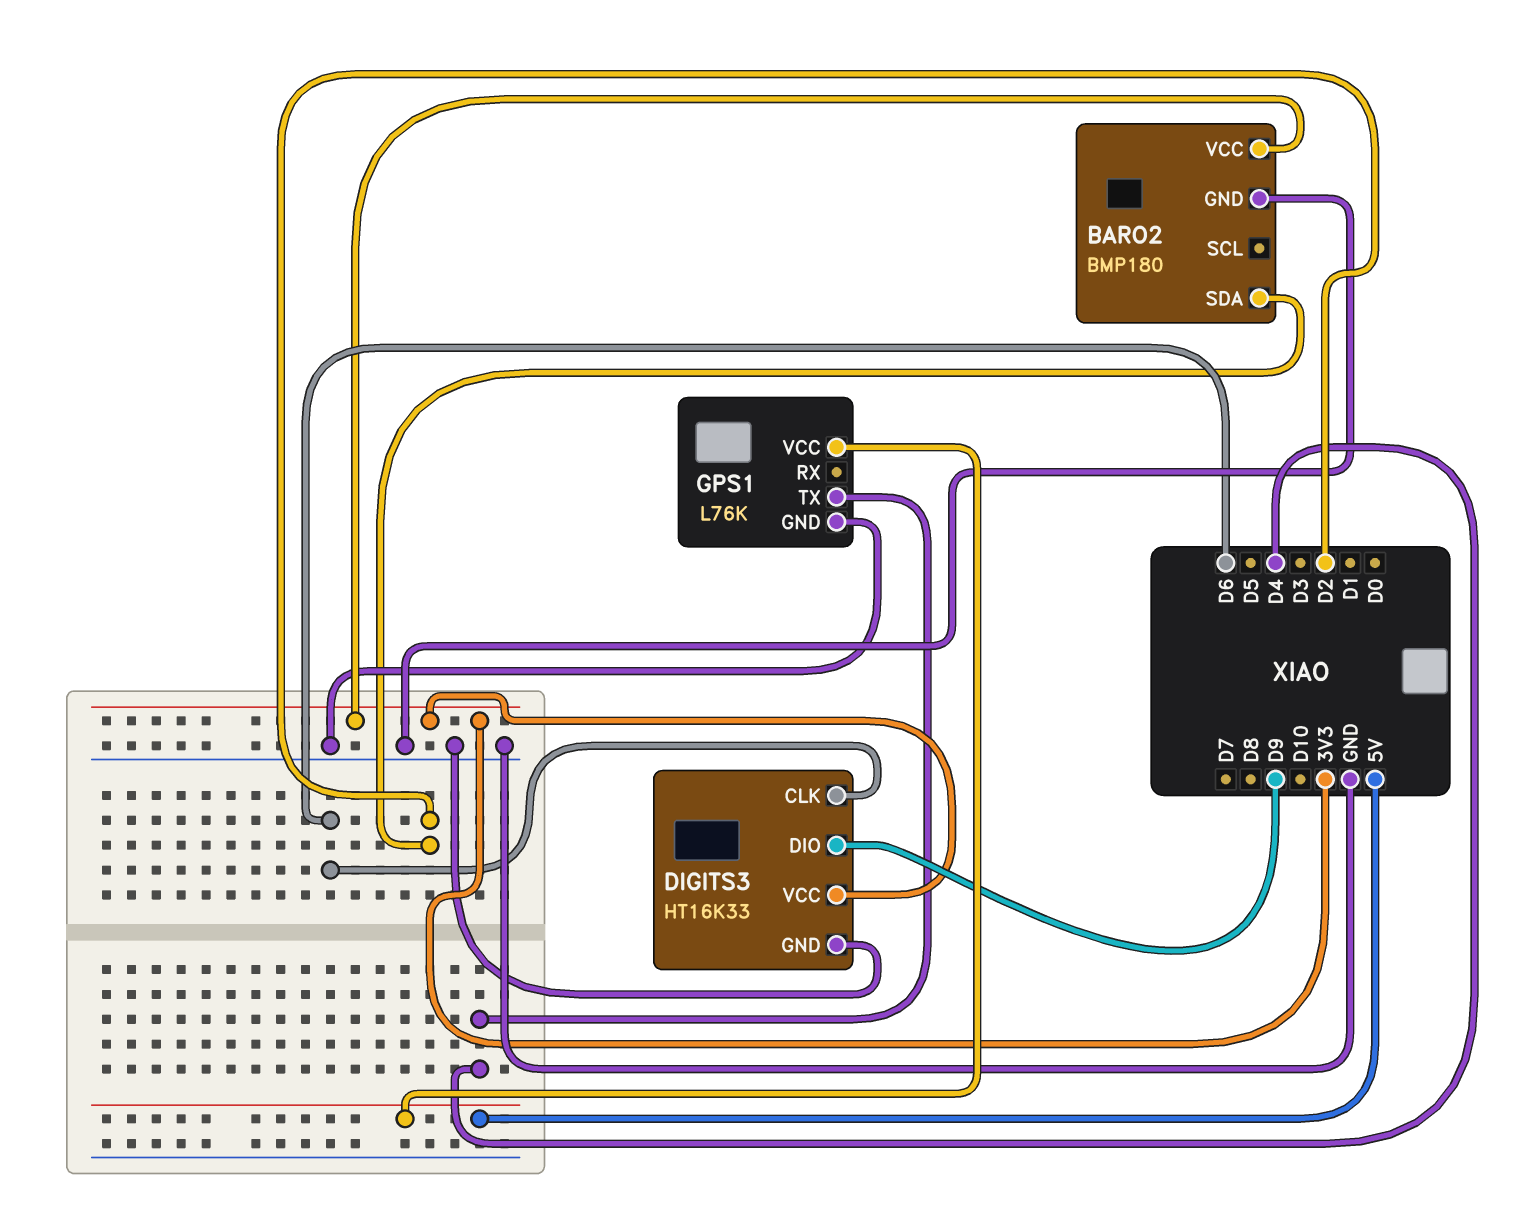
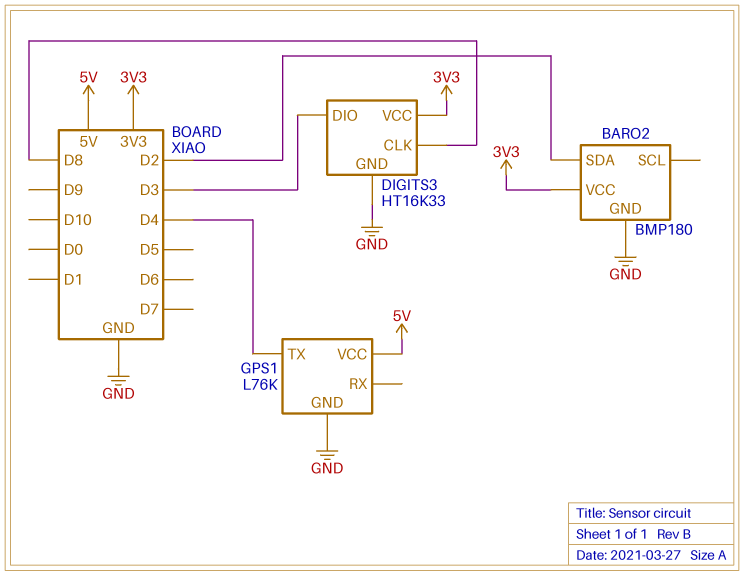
DIGITS3 pin CLK: D6 -> D8
DIGITS3 pin DIO: D9 -> D3

